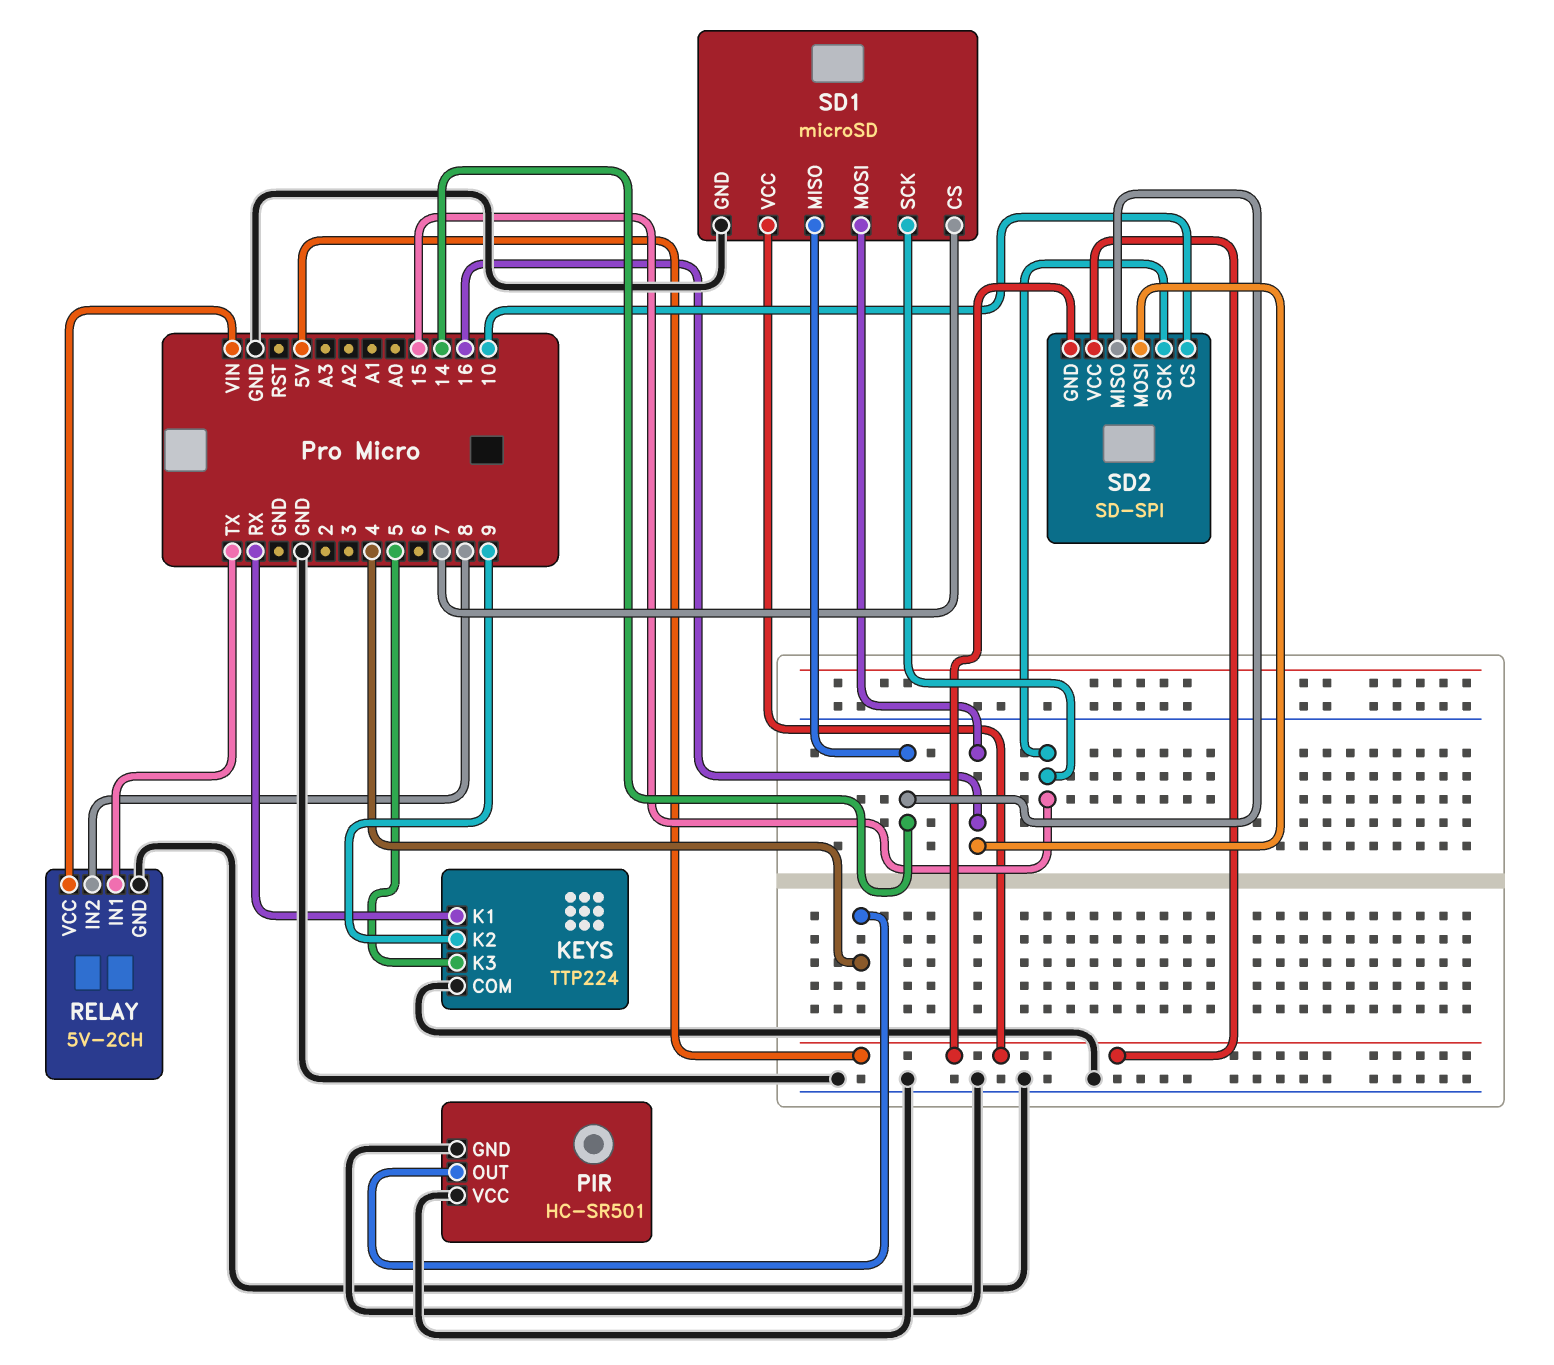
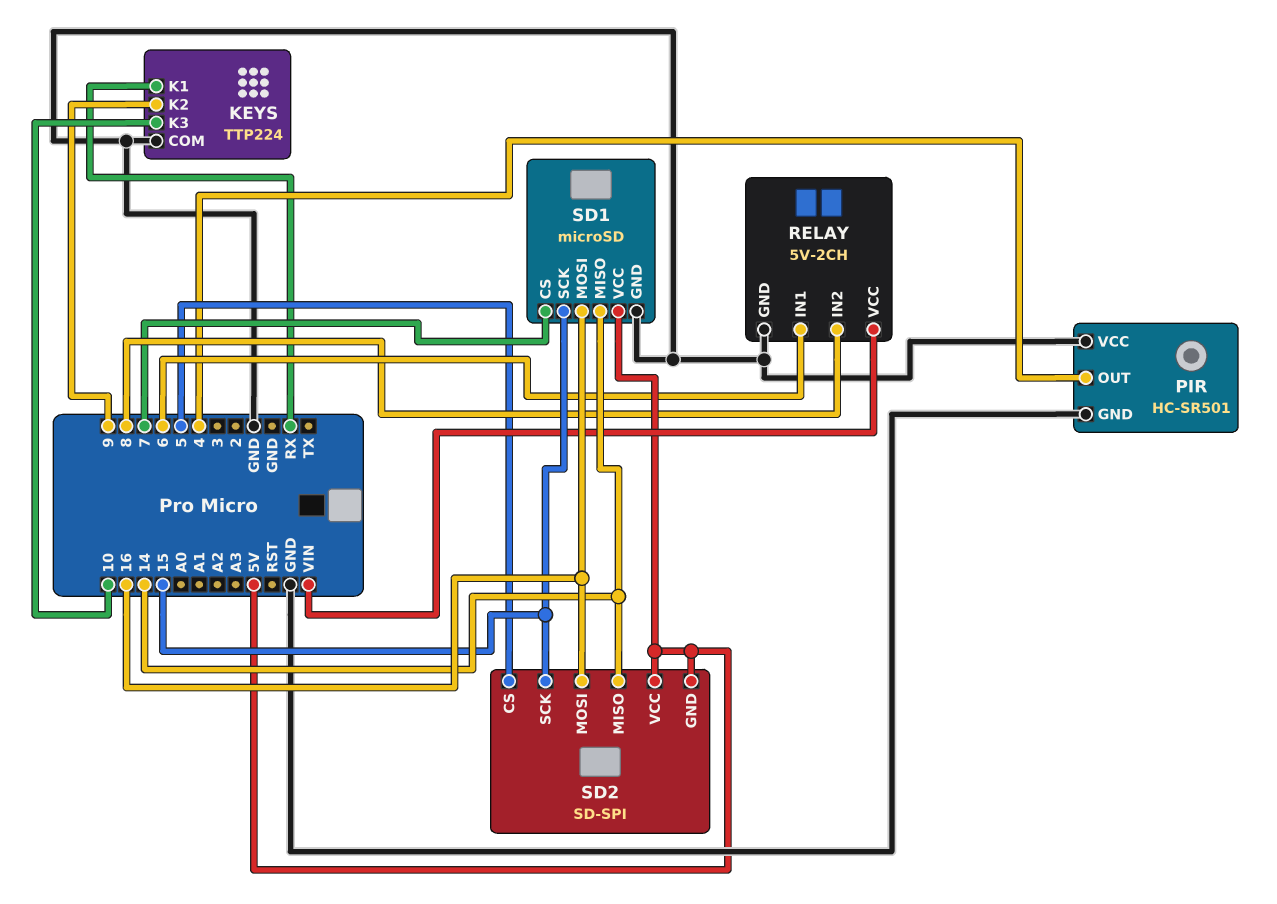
KEYS pin K3: 5 -> 10
RELAY pin IN1: TX -> 6
SD2 pin CS: 10 -> 5

